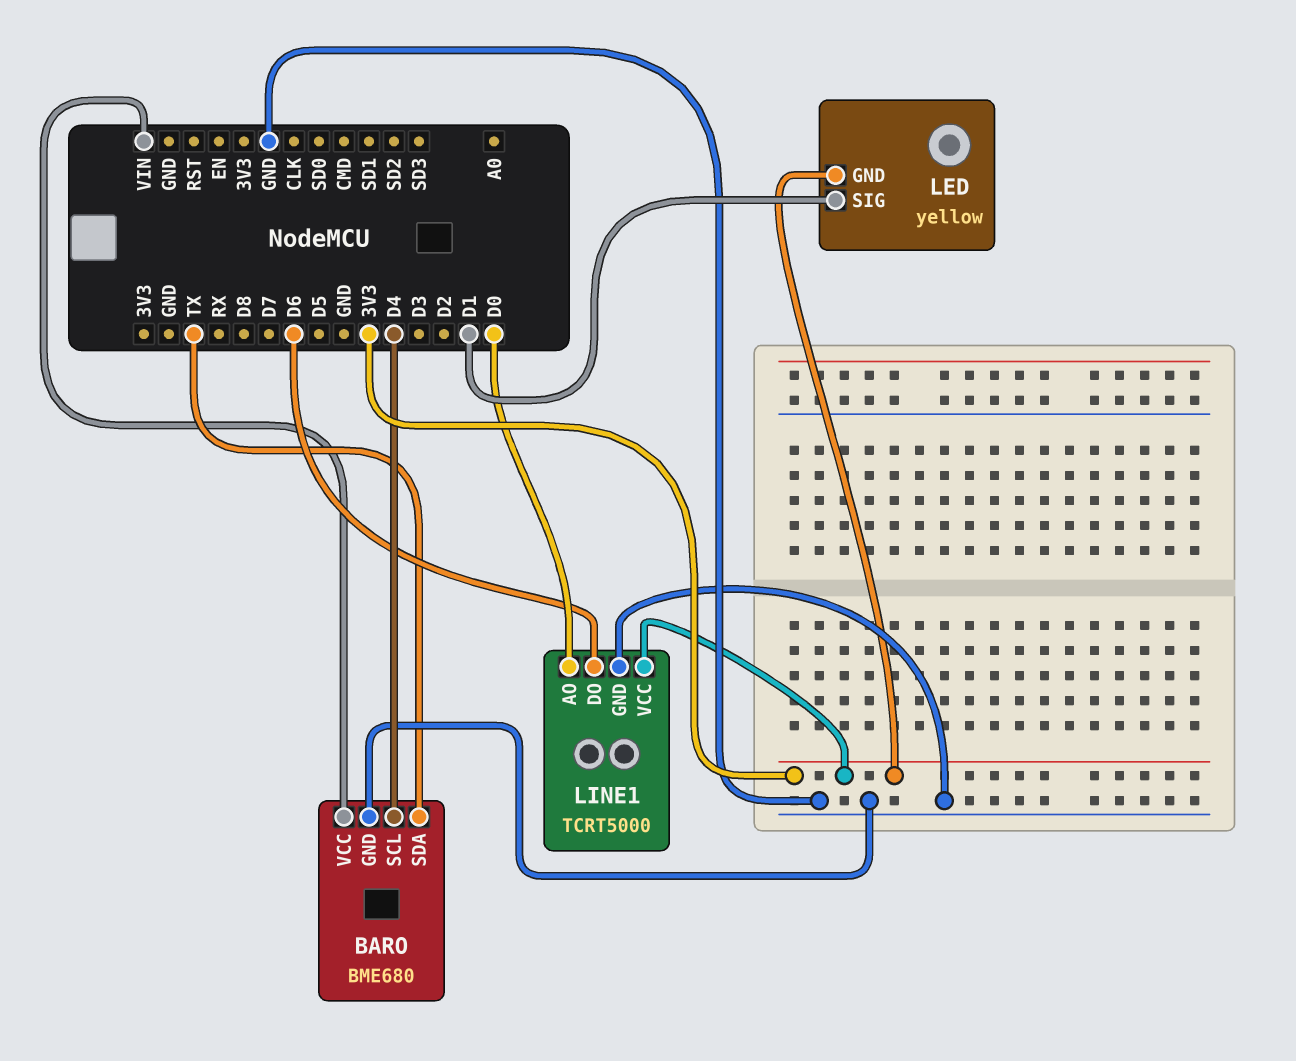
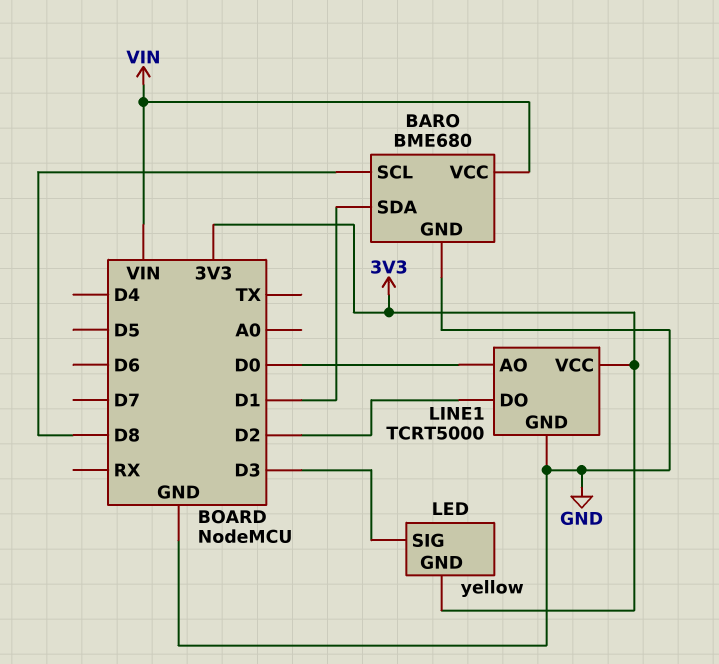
BARO pin SCL: D4 -> D8
BARO pin SDA: TX -> D1
LED pin SIG: D1 -> D3
LINE1 pin DO: D6 -> D2

